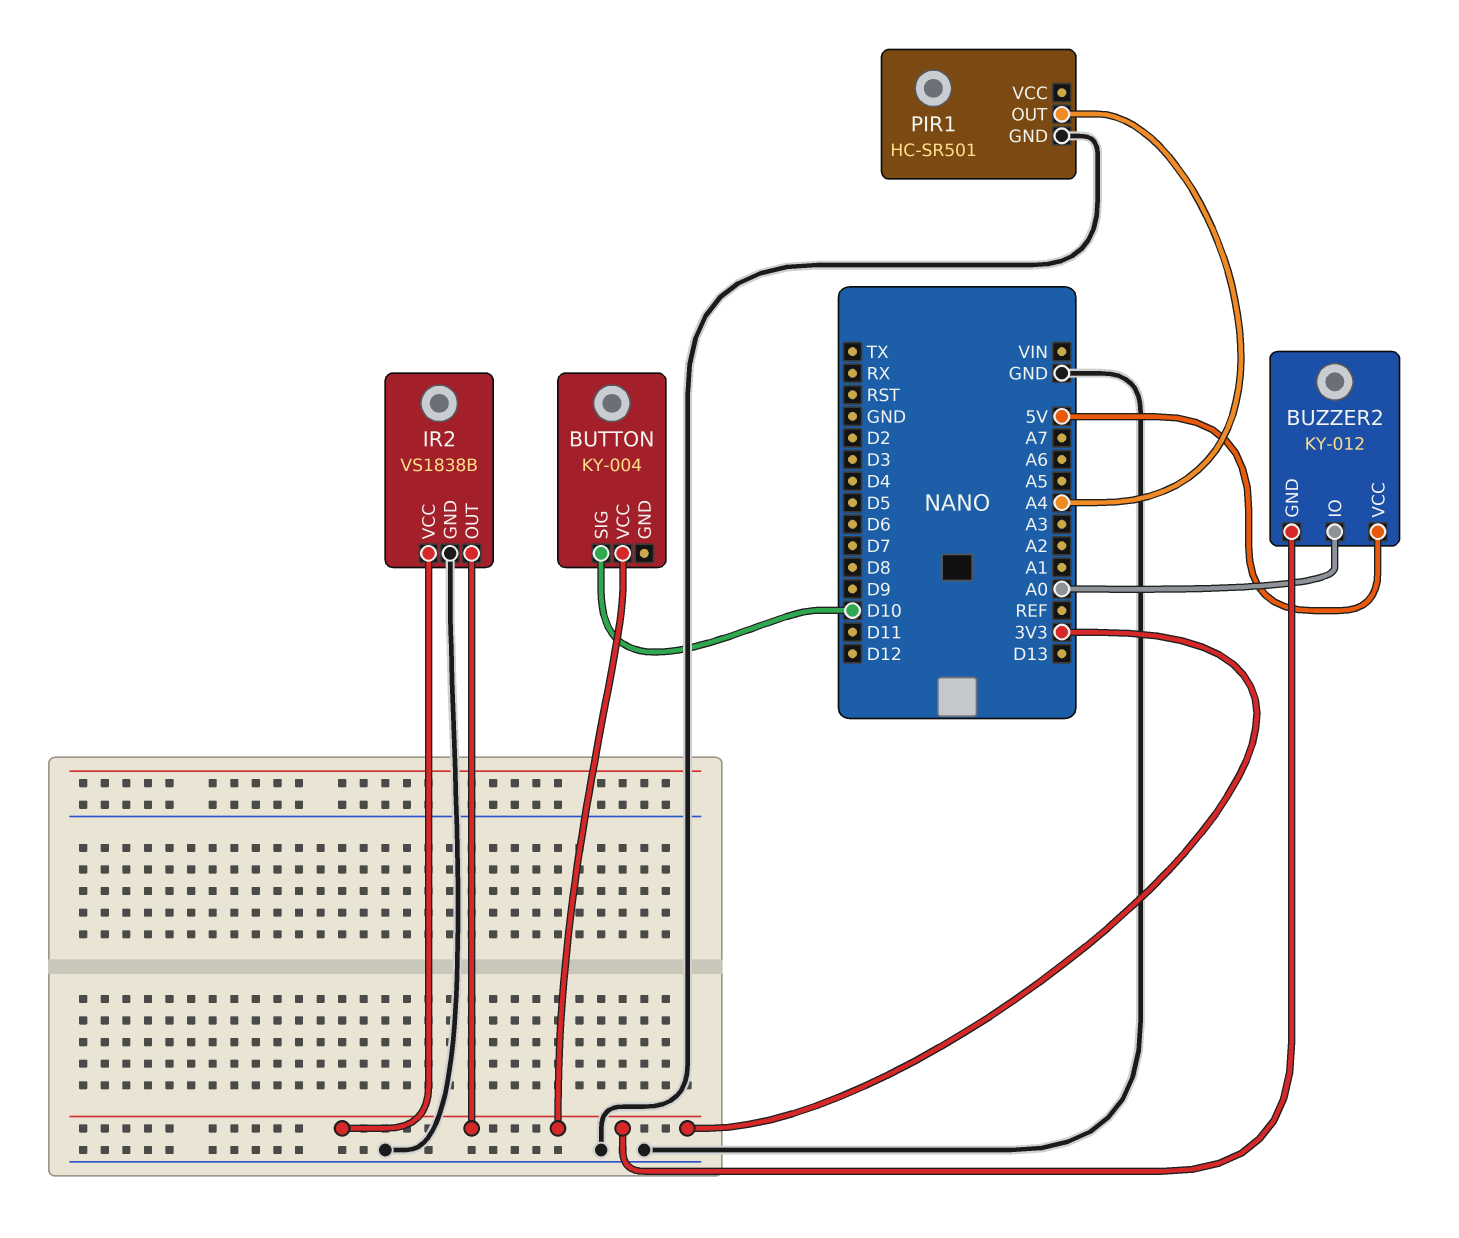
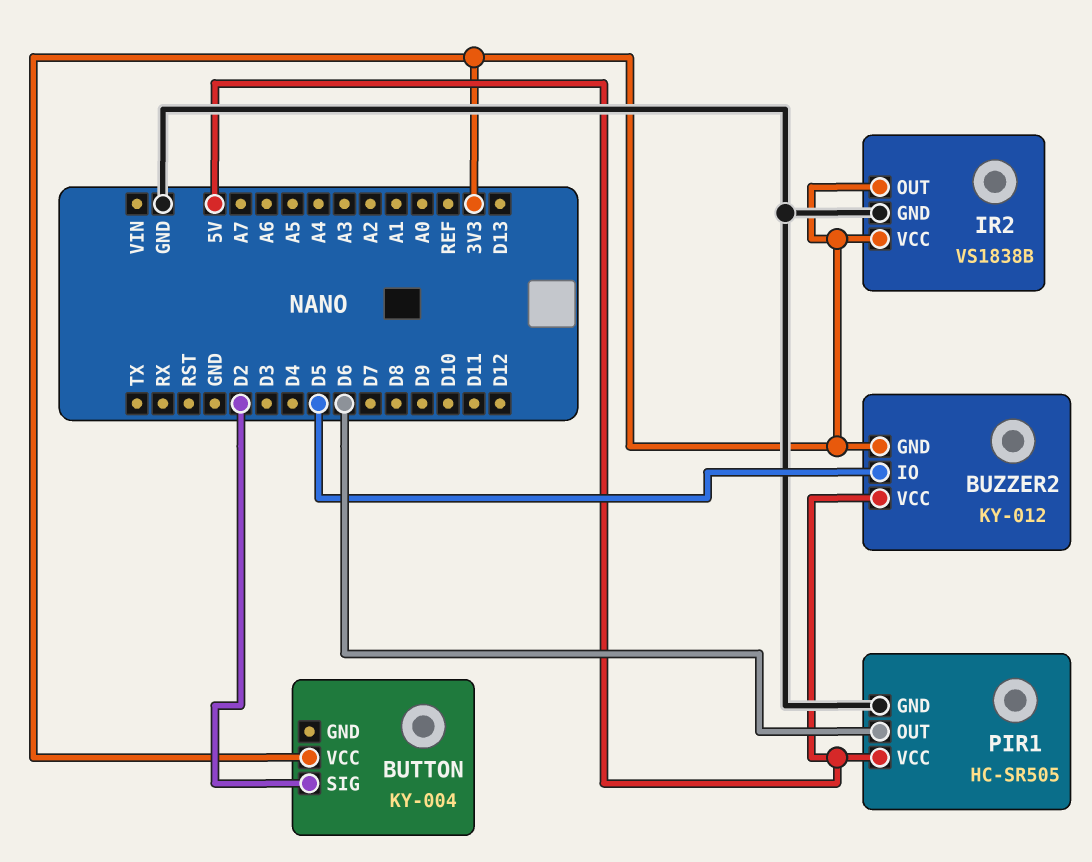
BUTTON pin SIG: D10 -> D2
BUZZER2 pin IO: A0 -> D5
PIR1: HC-SR501 -> HC-SR505
PIR1 pin OUT: A4 -> D6
PIR1 pin VCC: none -> 5V

